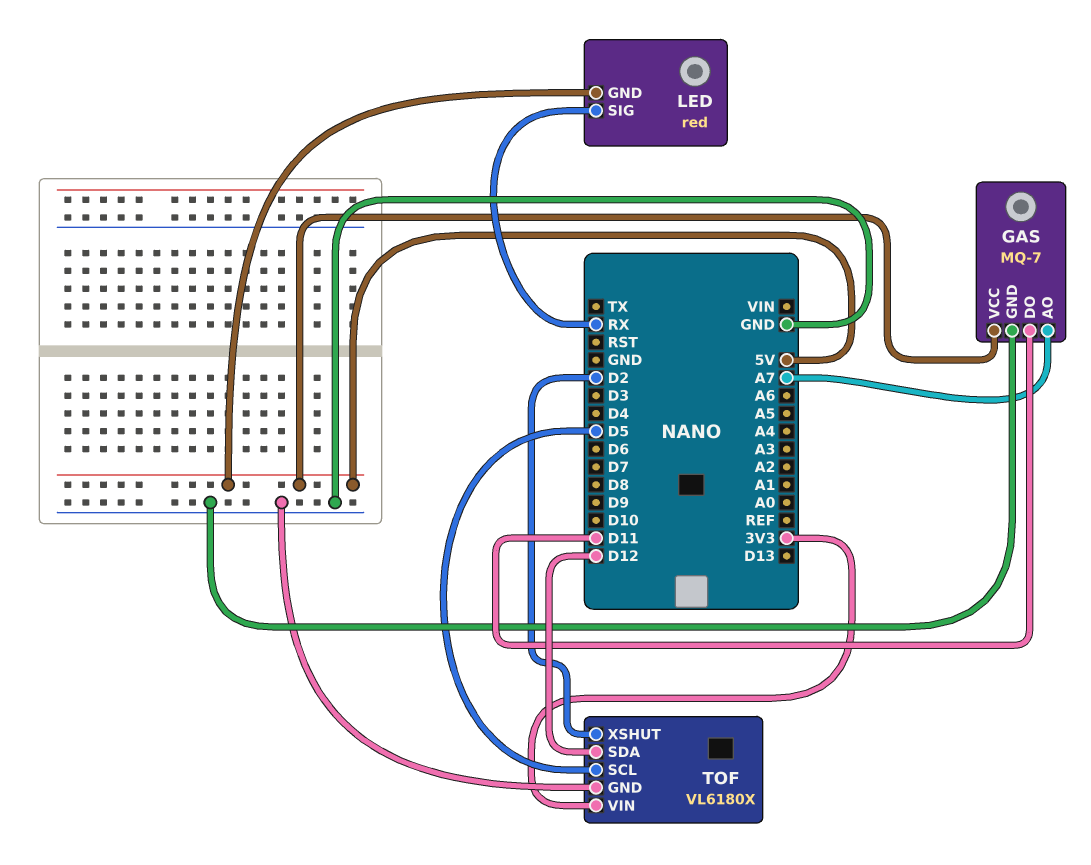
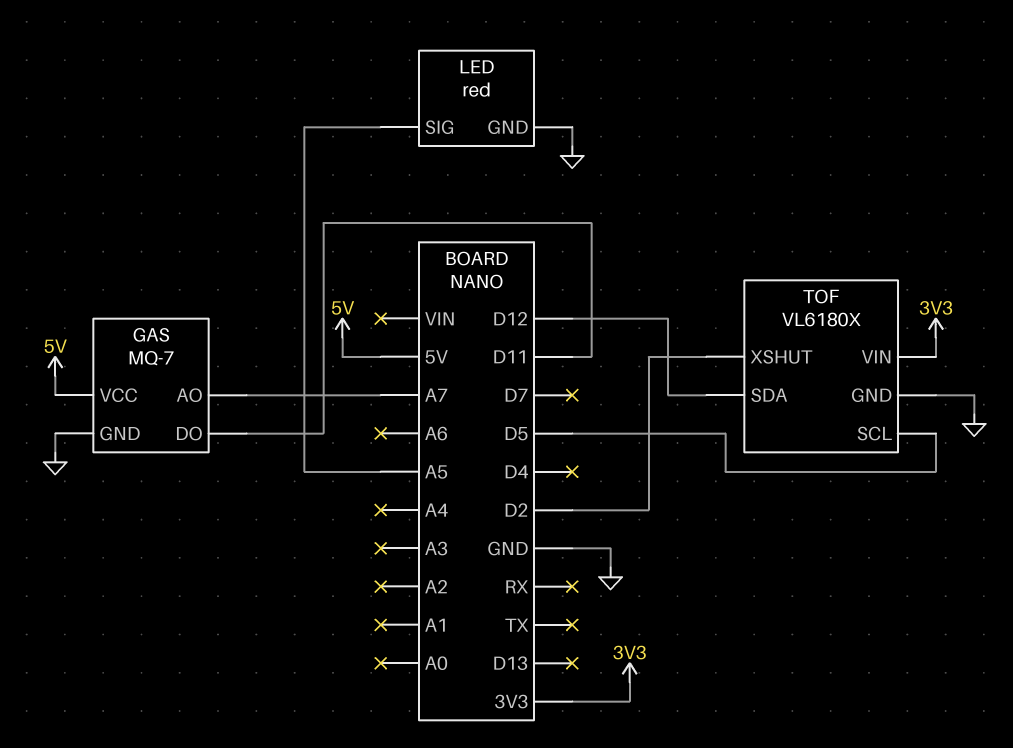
LED pin GND: 5V -> GND
LED pin SIG: RX -> A5

